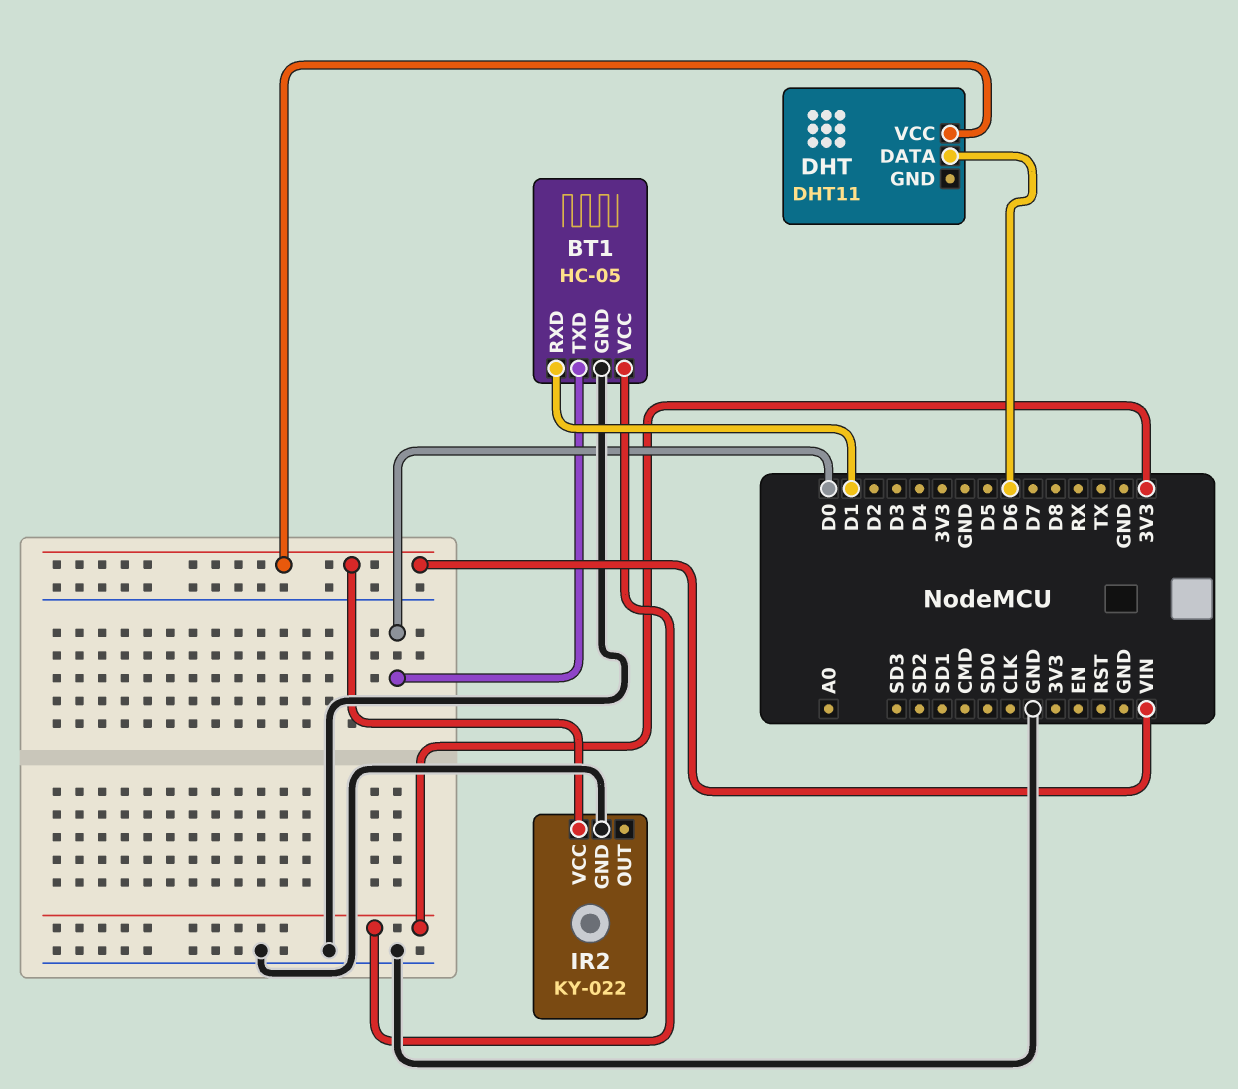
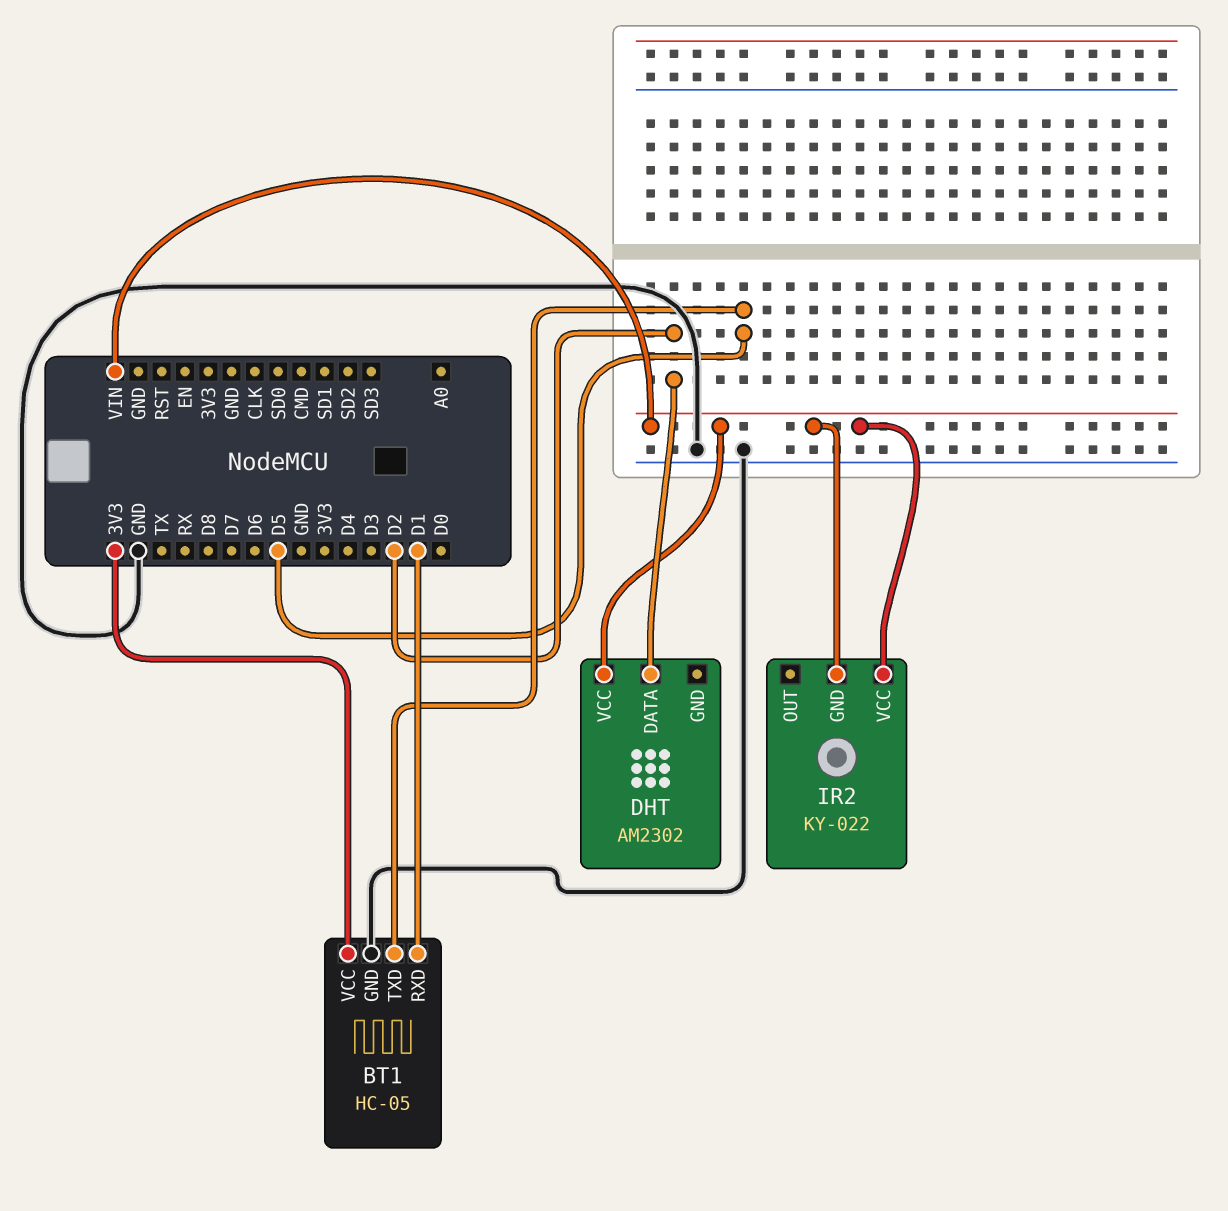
BT1 pin TXD: D0 -> D5
DHT: DHT11 -> AM2302
DHT pin DATA: D6 -> D2
IR2 pin GND: GND -> VIN

